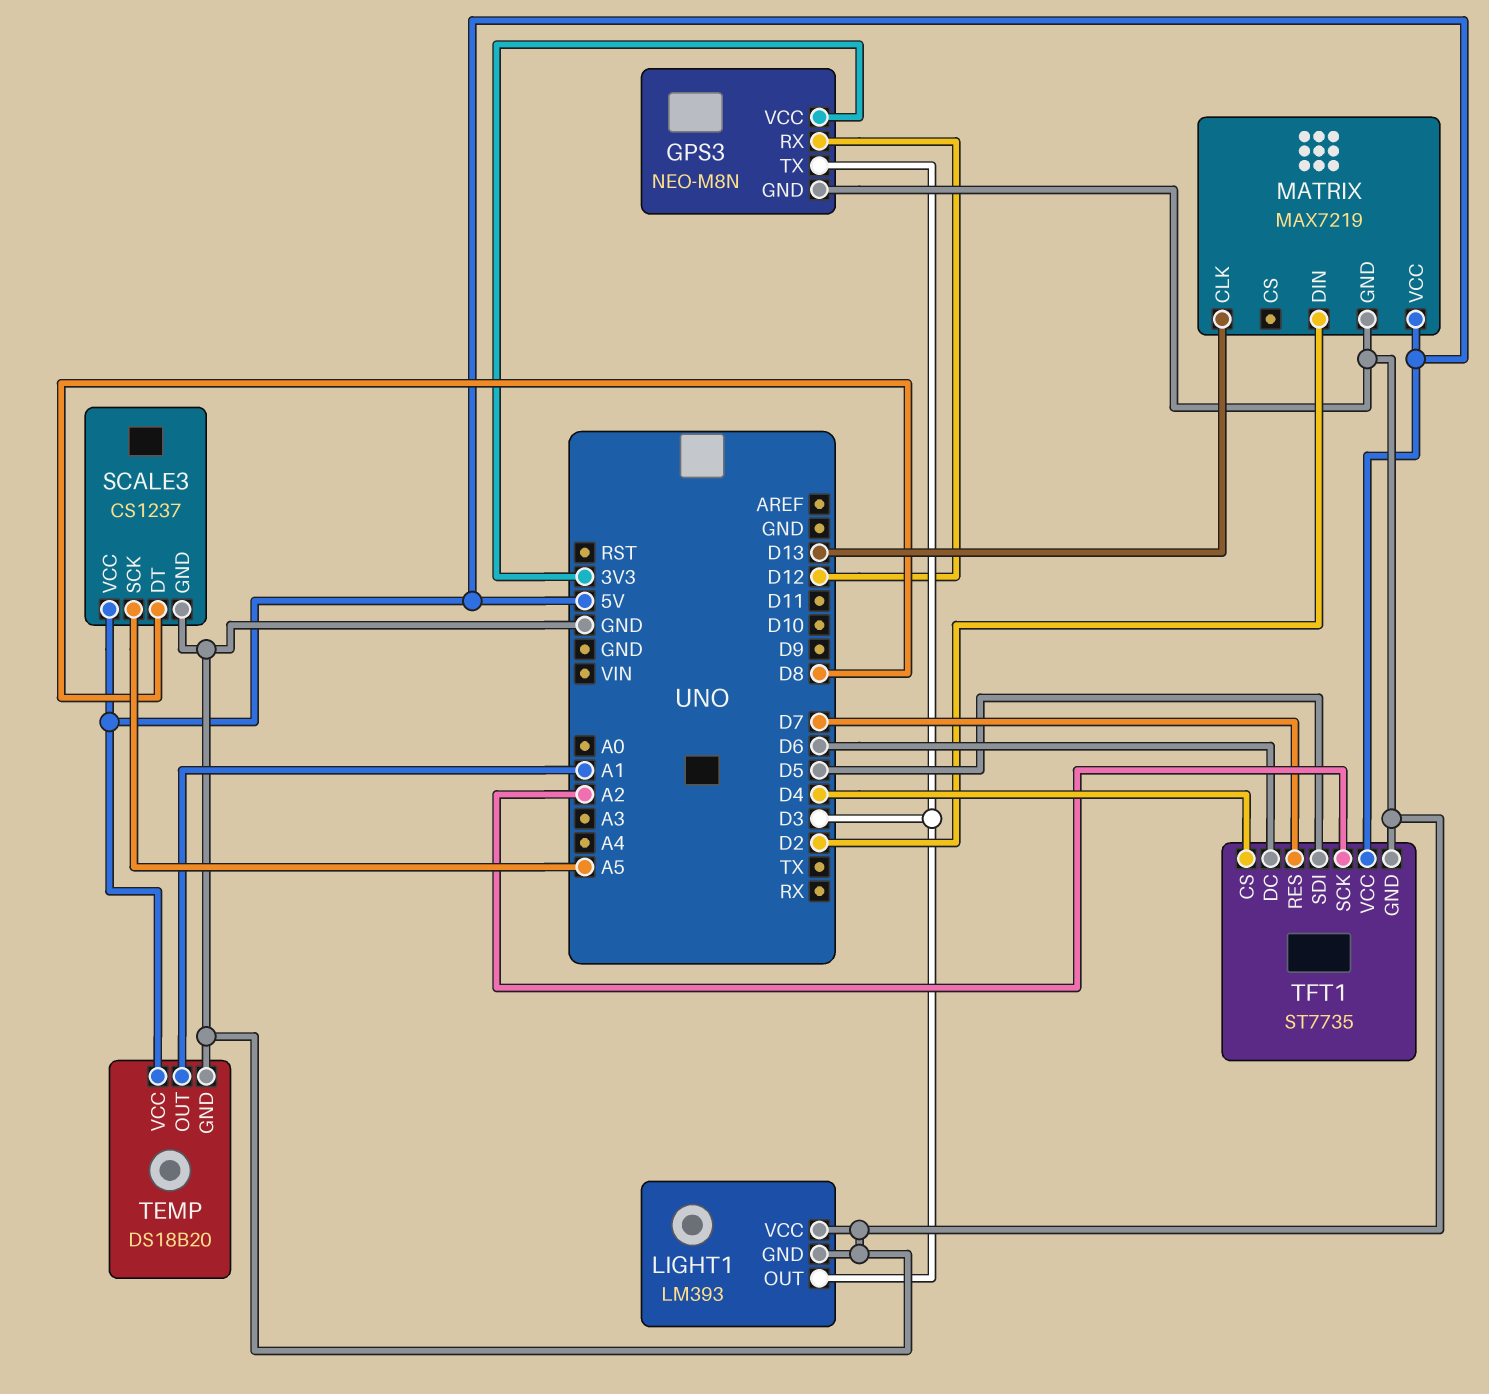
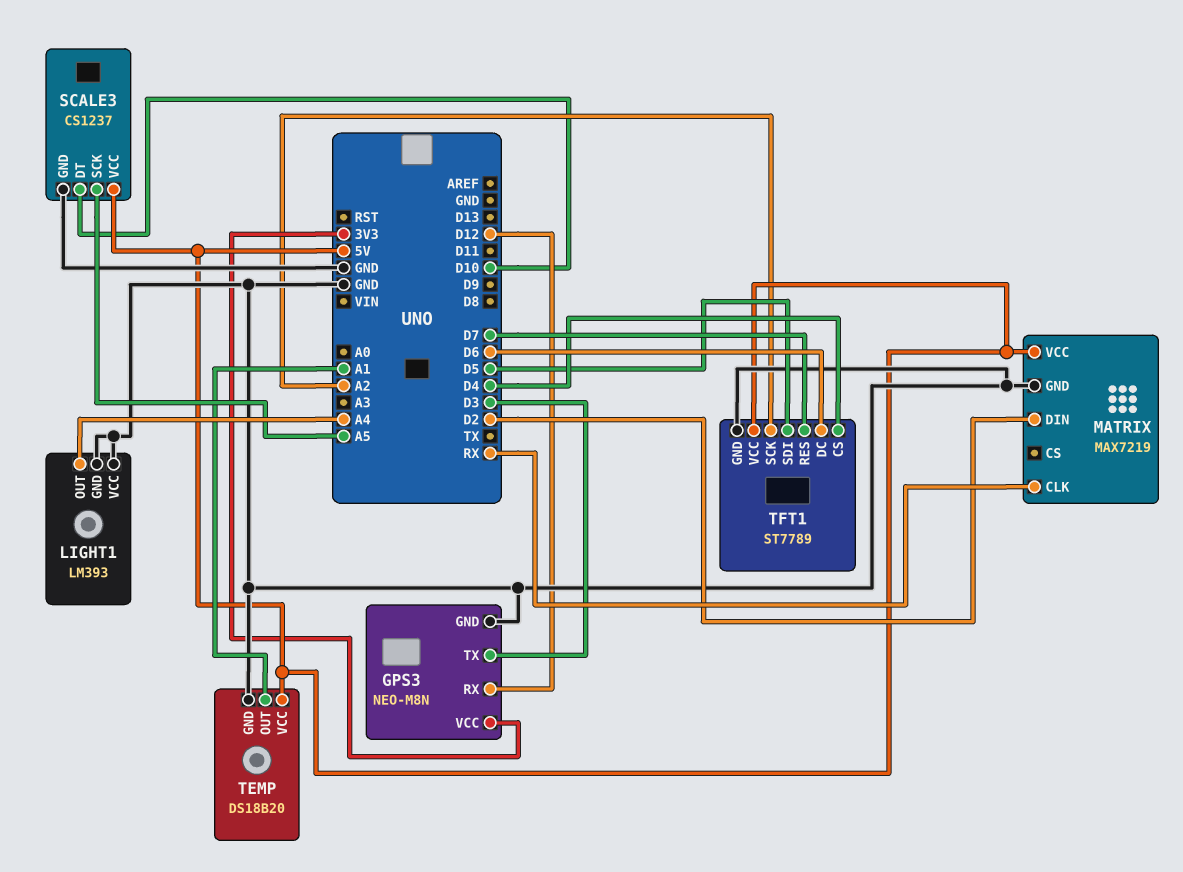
LIGHT1 pin OUT: D3 -> A4
MATRIX pin CLK: D13 -> RX
SCALE3 pin DT: D8 -> D10
TFT1: ST7735 -> ST7789

